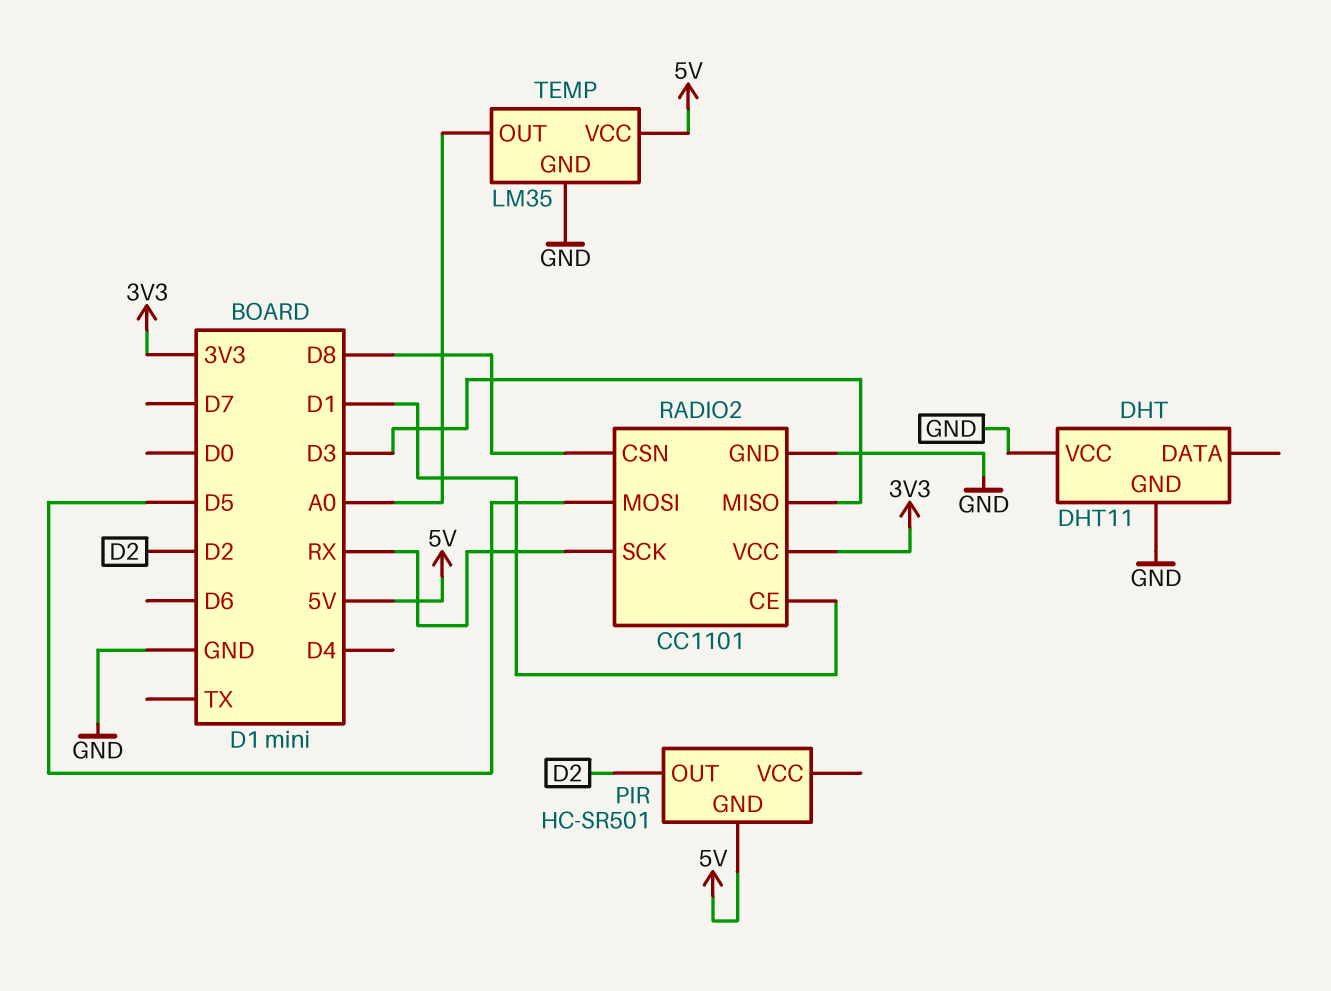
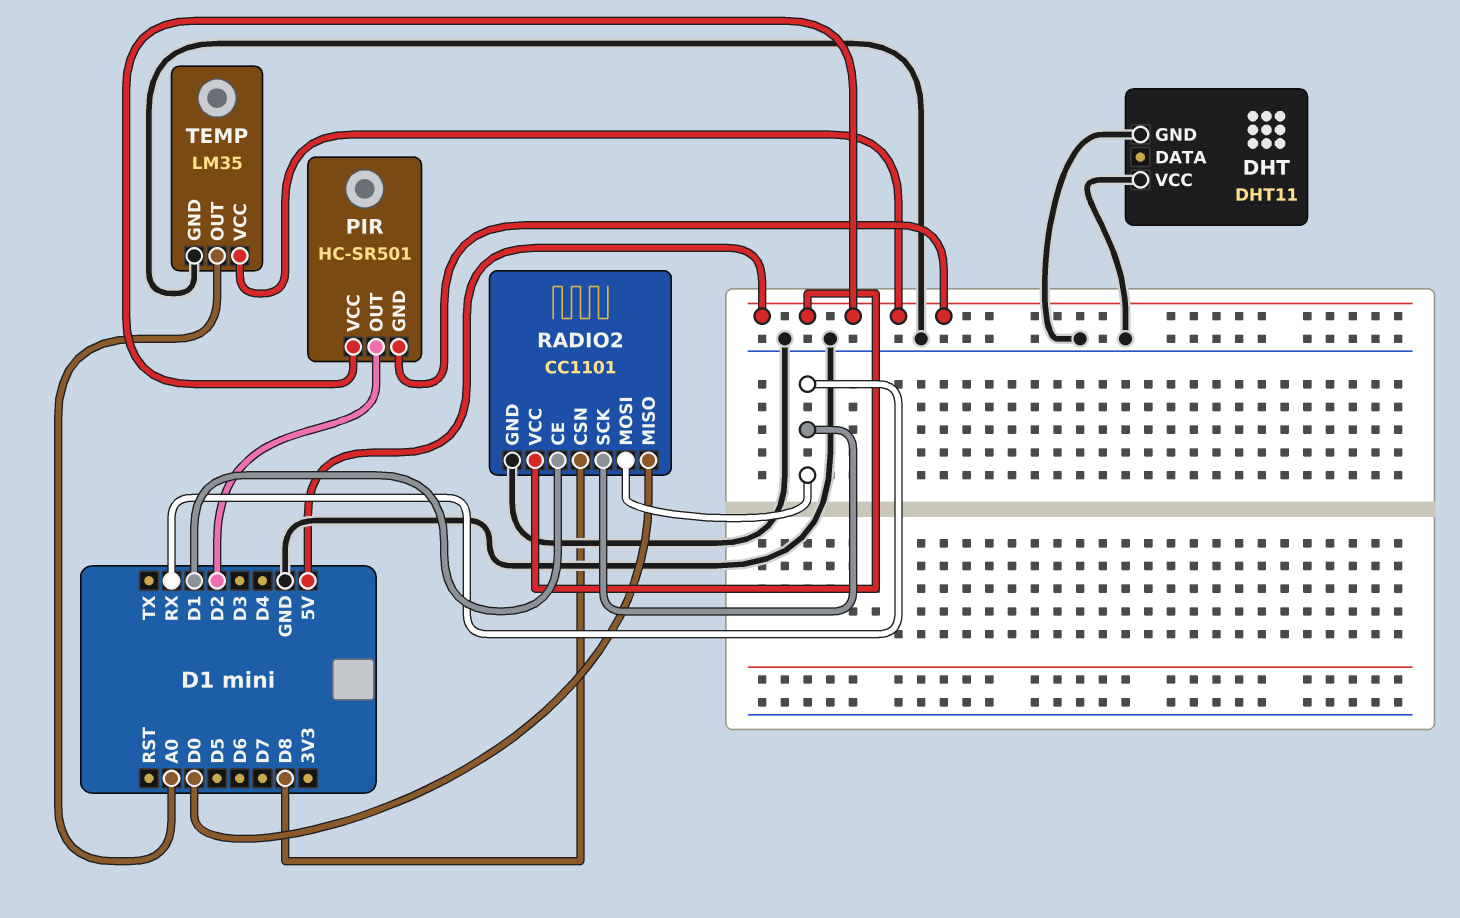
PIR pin VCC: none -> 5V
RADIO2 pin MISO: D3 -> D0
RADIO2 pin MOSI: D5 -> RX
RADIO2 pin VCC: 3V3 -> 5V

